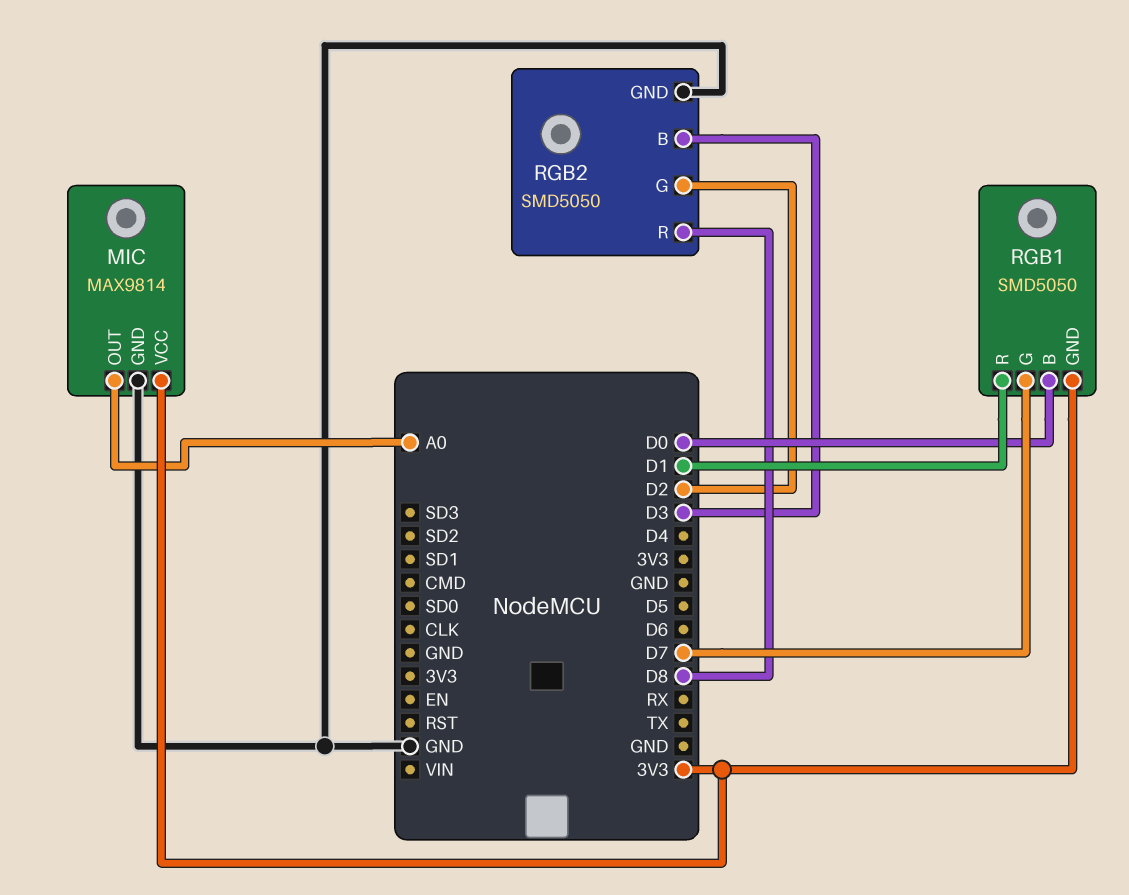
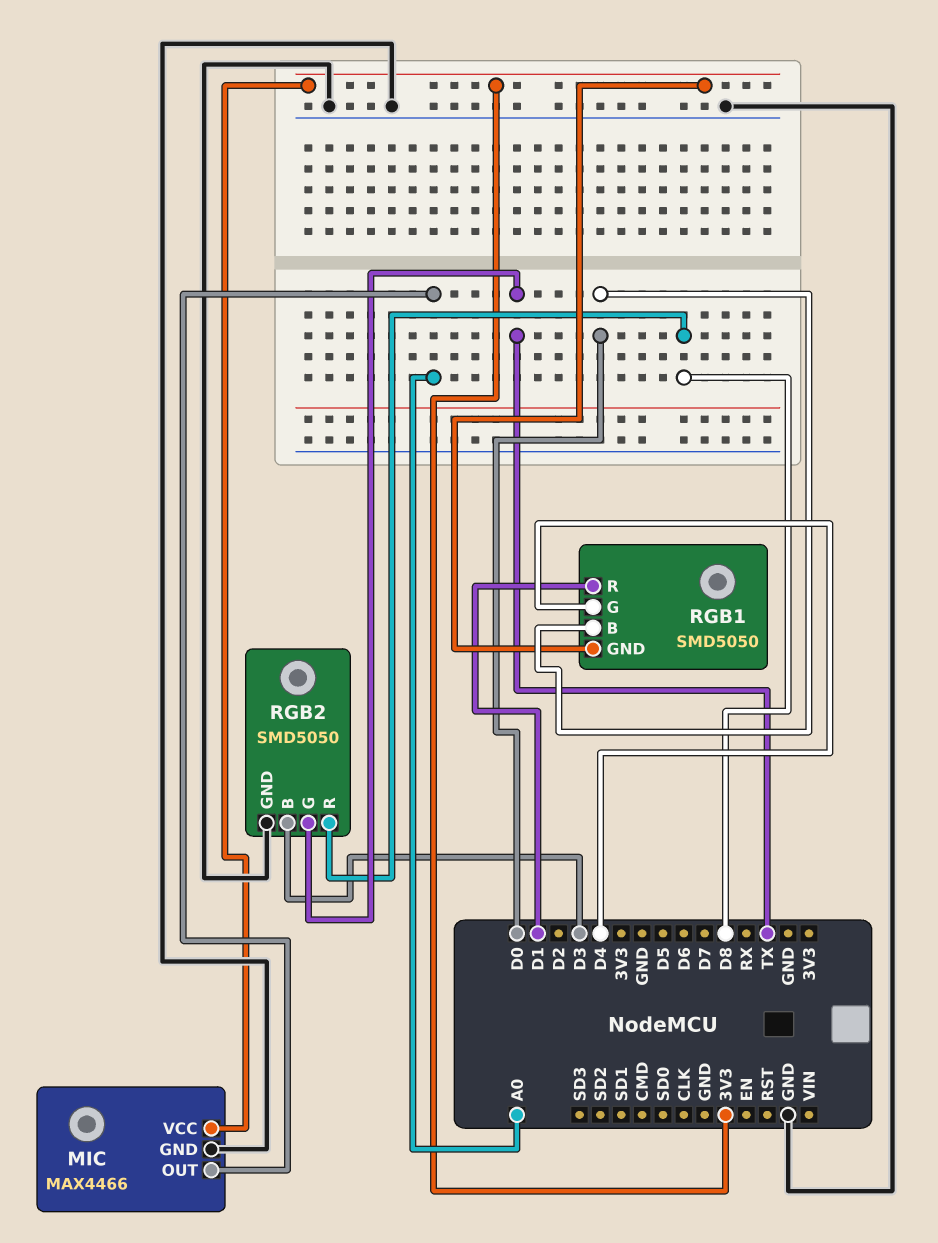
MIC: MAX9814 -> MAX4466
RGB1 pin G: D7 -> D4
RGB2 pin G: D2 -> TX

